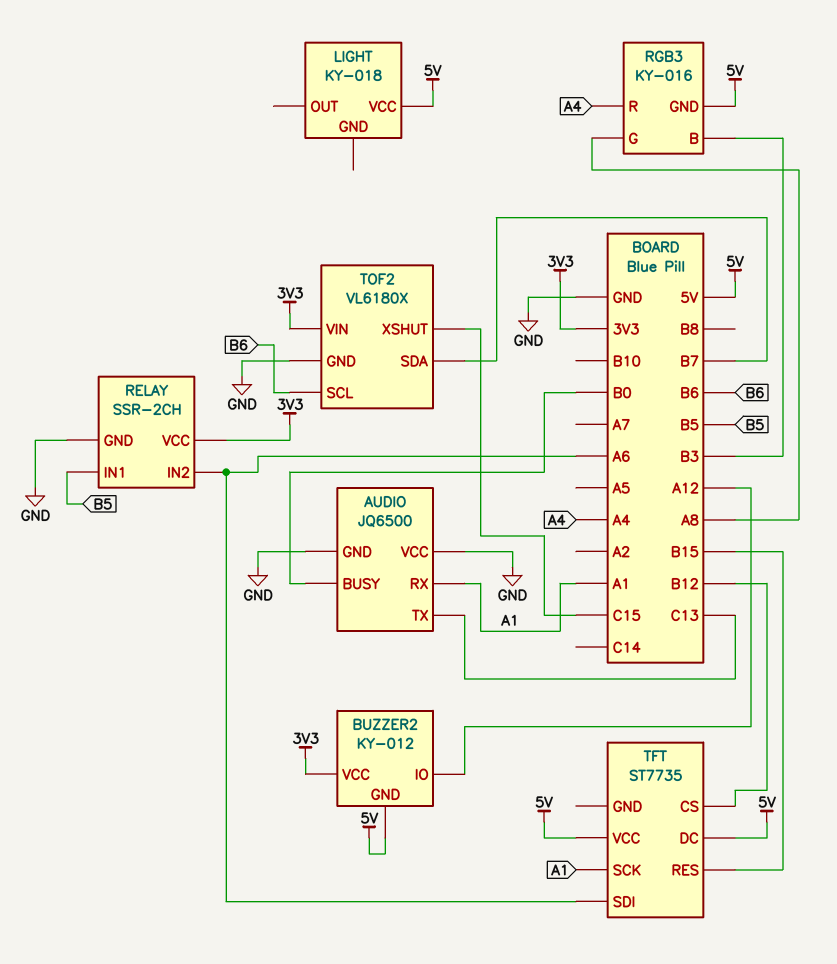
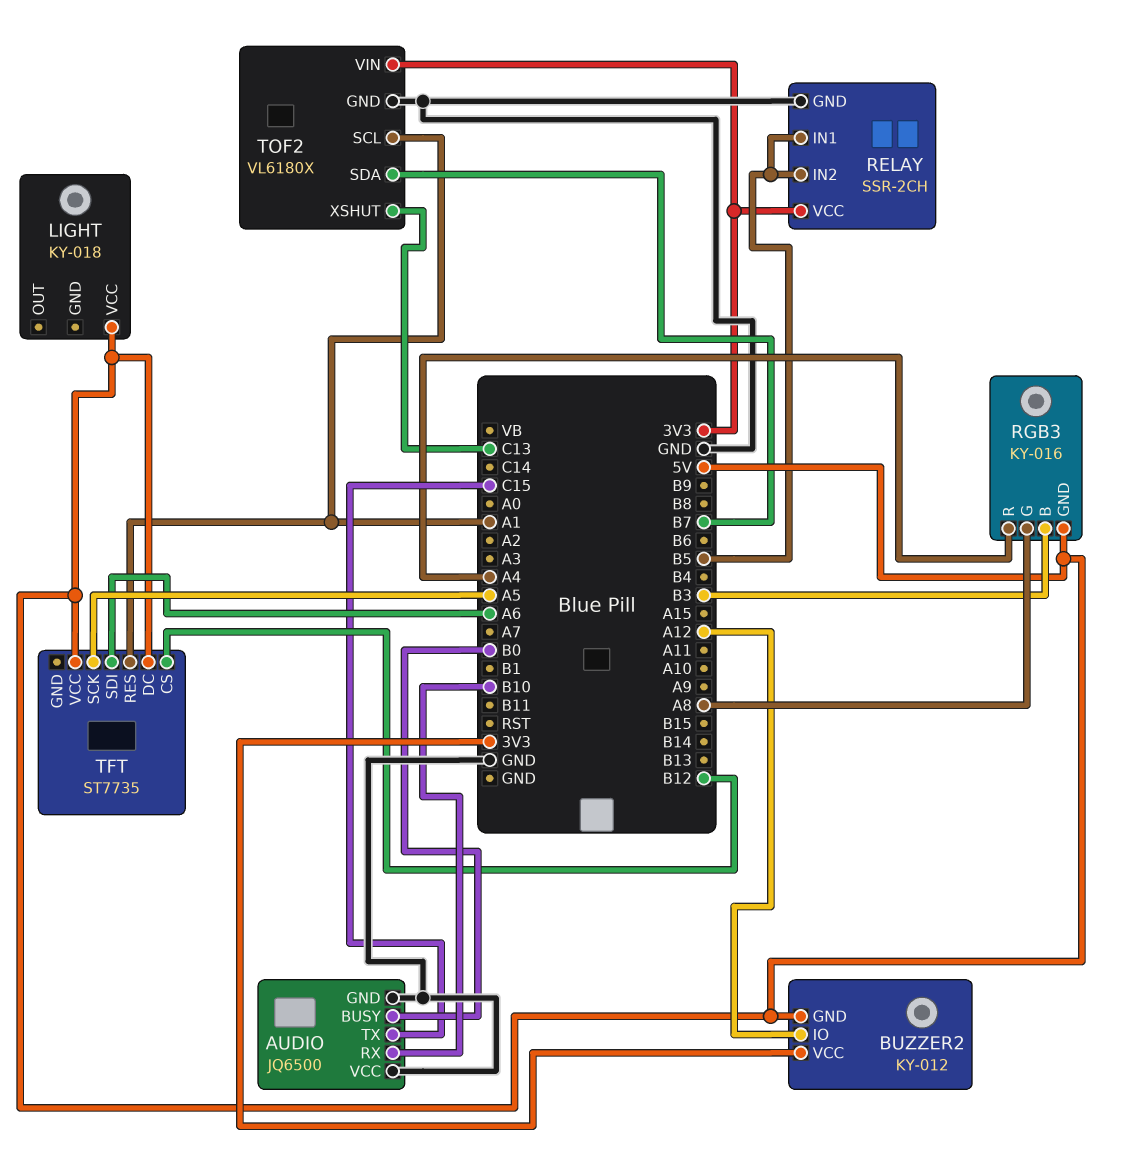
AUDIO pin RX: A1 -> B10
AUDIO pin TX: C13 -> C15
RELAY pin IN2: A6 -> B5
TFT pin RES: B15 -> A1
TFT pin SCK: A1 -> A5
TOF2 pin SCL: B6 -> A1
TOF2 pin XSHUT: C15 -> C13

